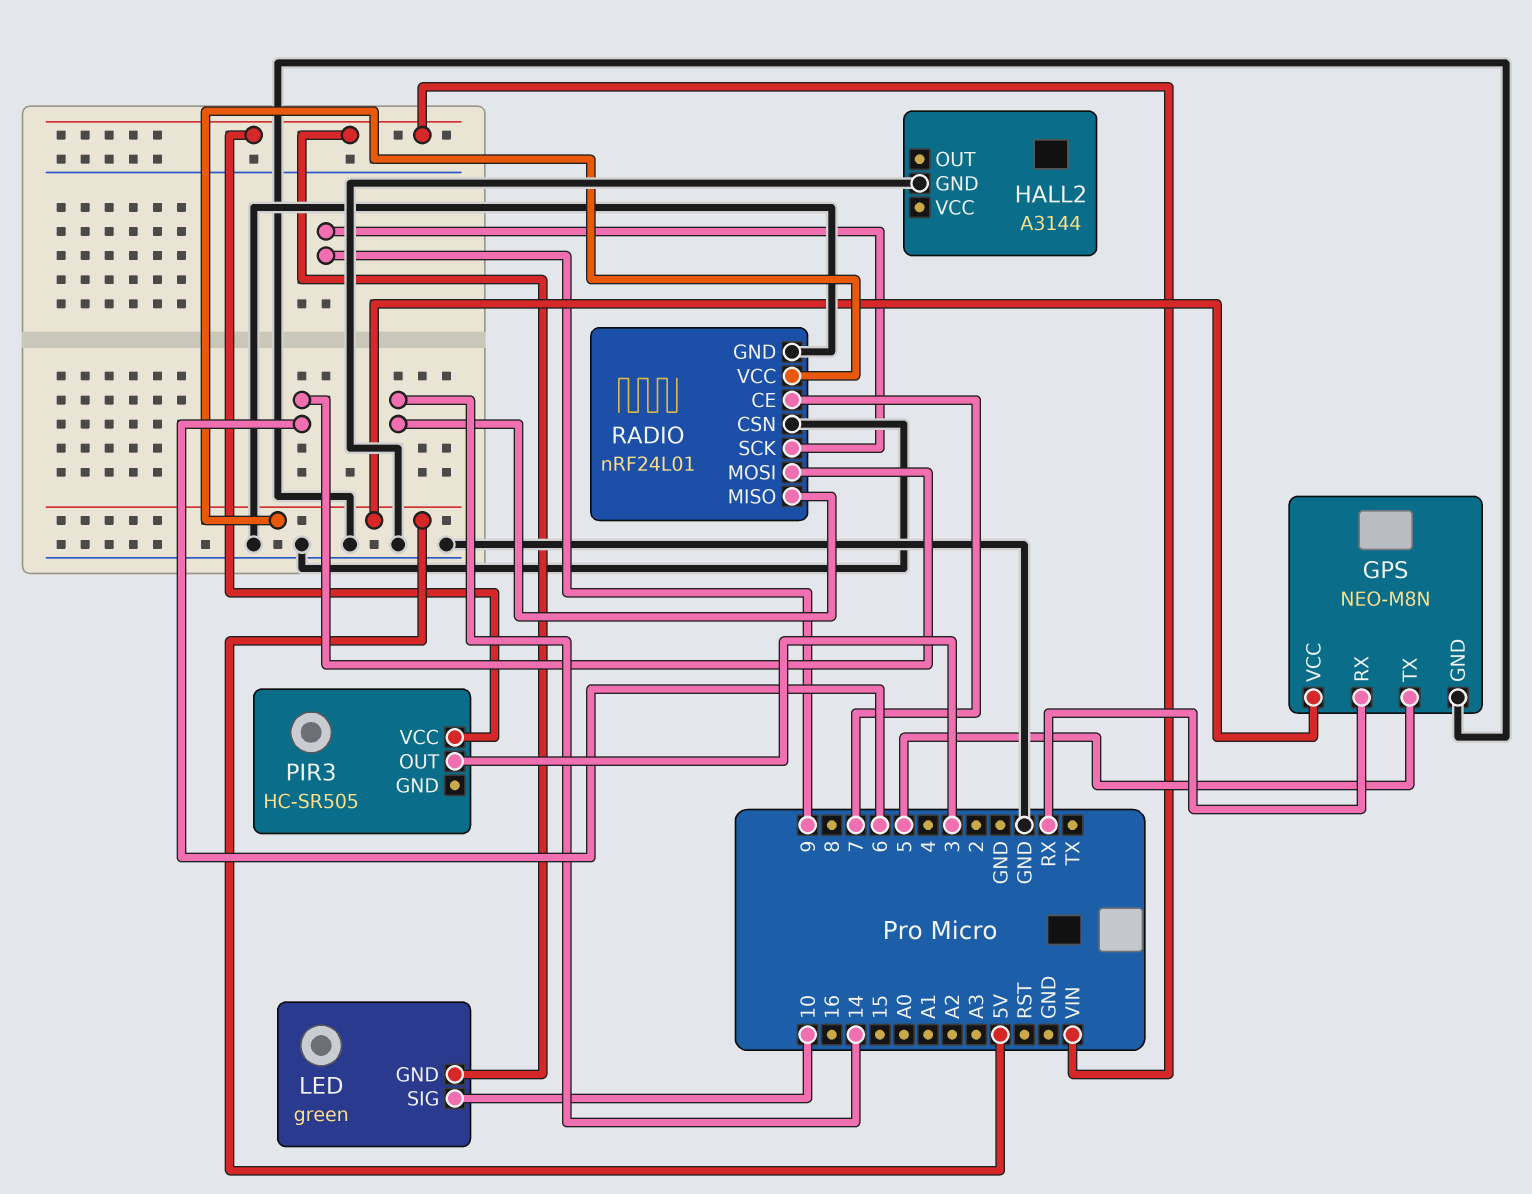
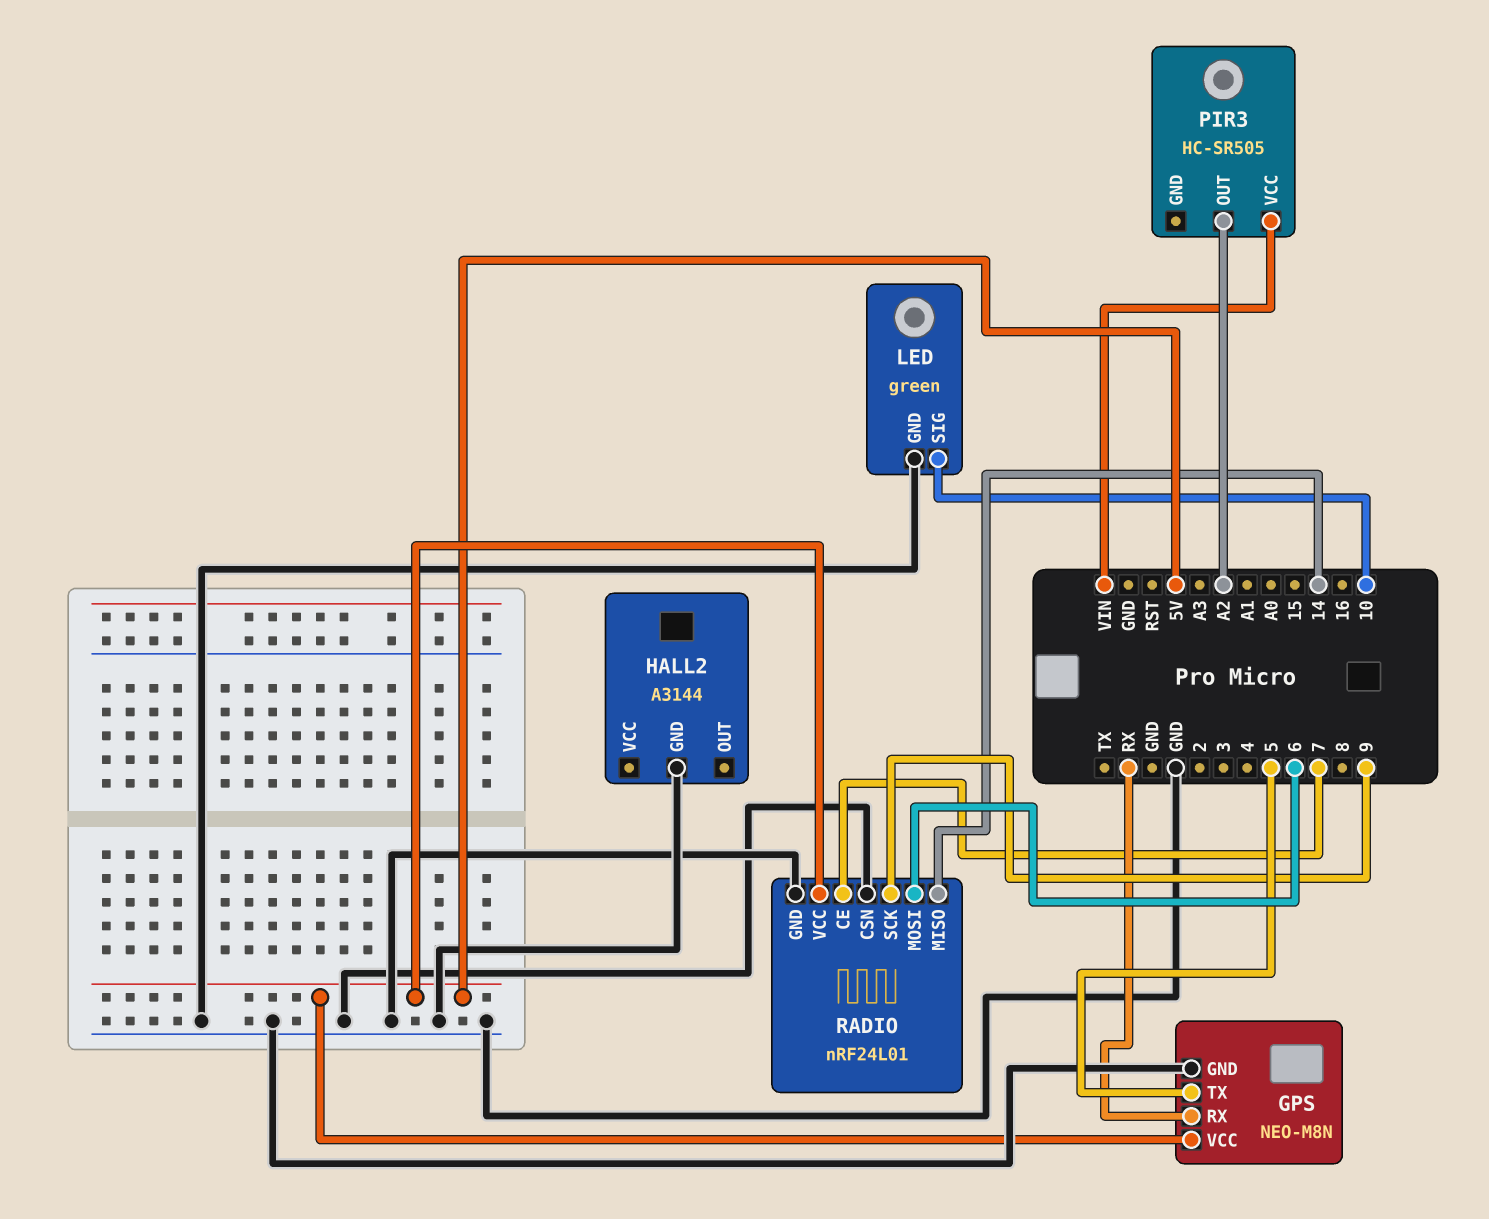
LED pin GND: VIN -> GND
PIR3 pin OUT: 3 -> A2

